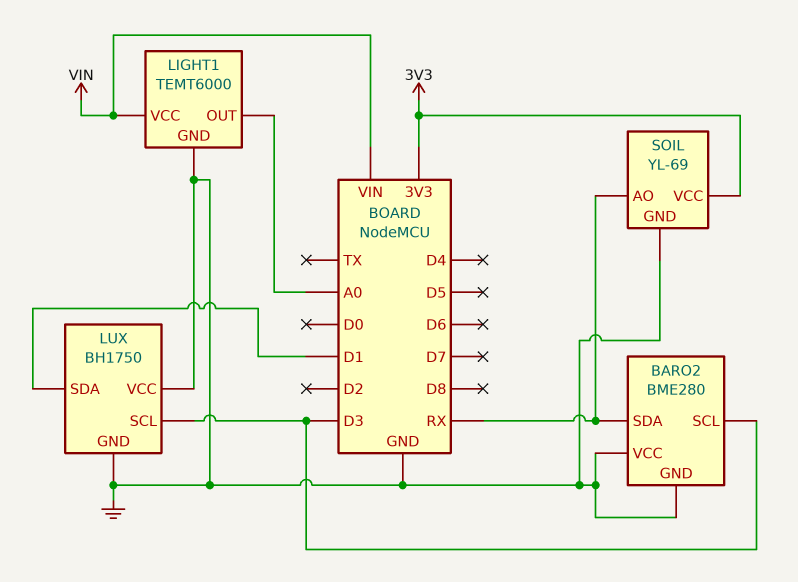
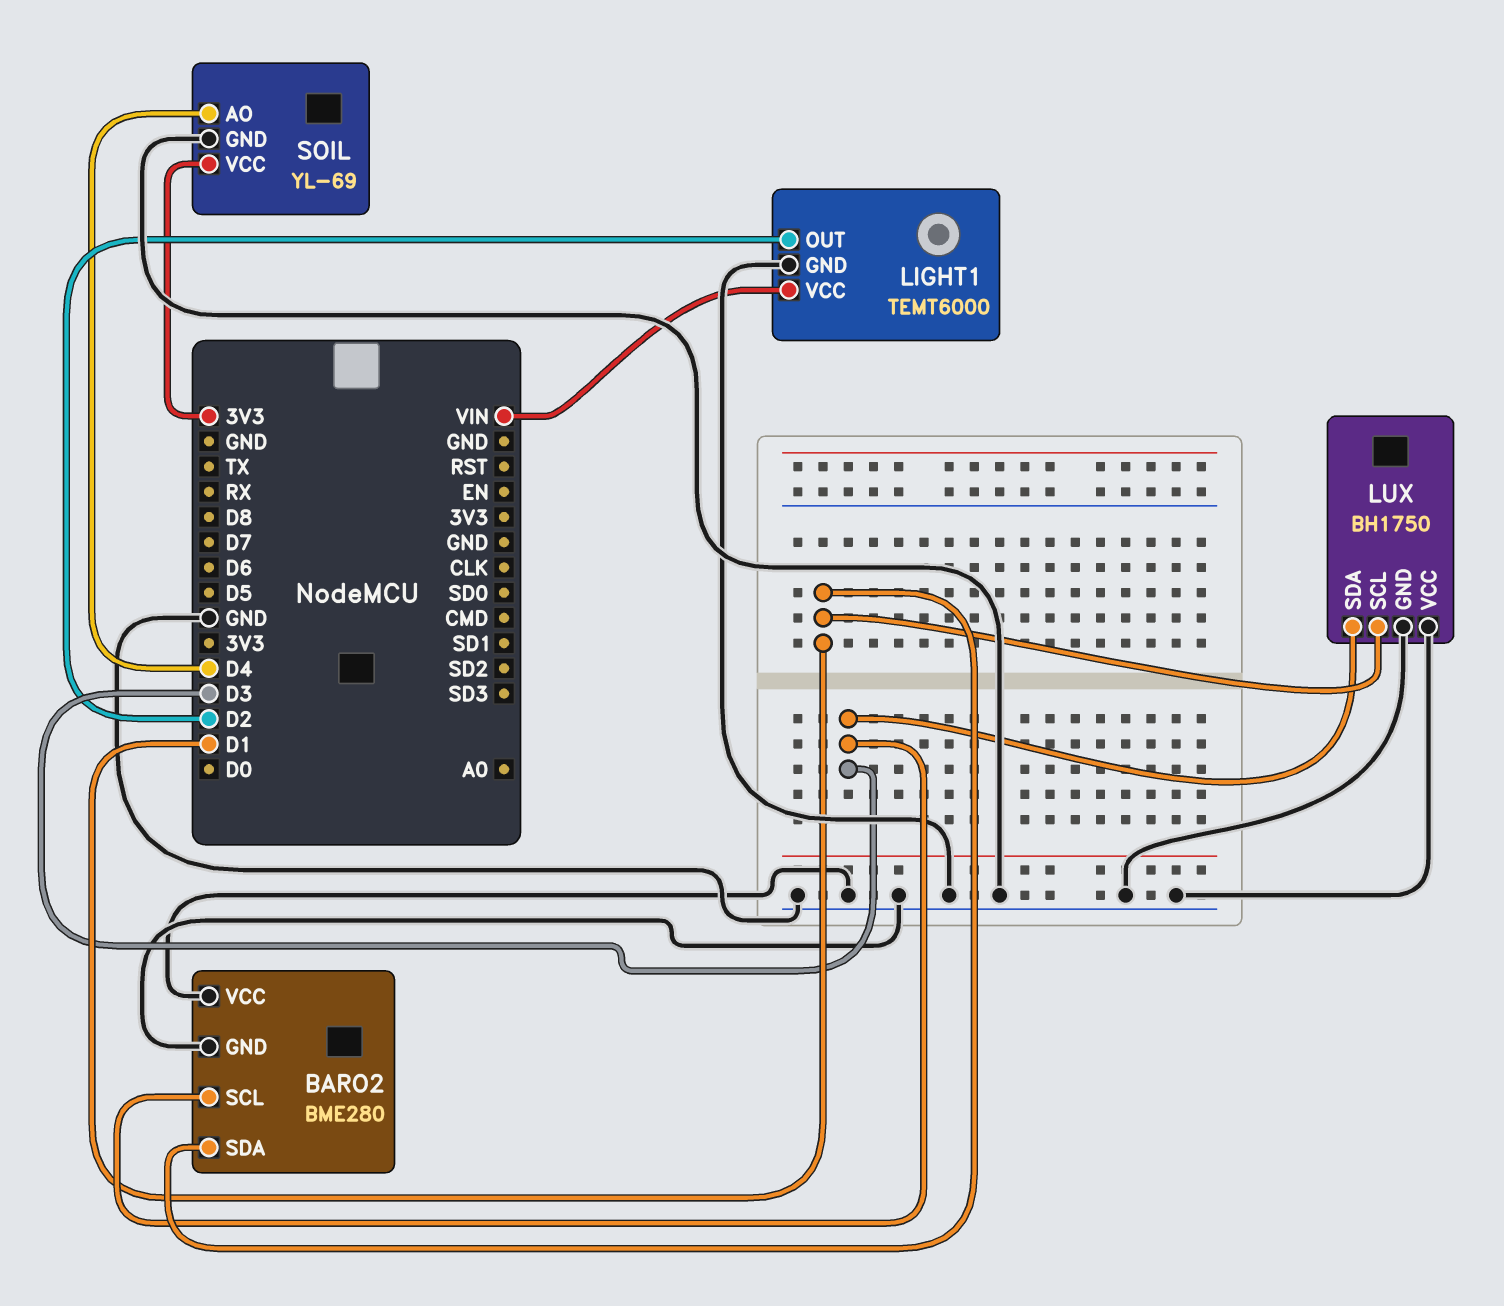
BARO2 pin SDA: RX -> D1
LIGHT1 pin OUT: A0 -> D2
LUX pin SCL: D3 -> D1
LUX pin SDA: D1 -> D3
SOIL pin AO: RX -> D4

